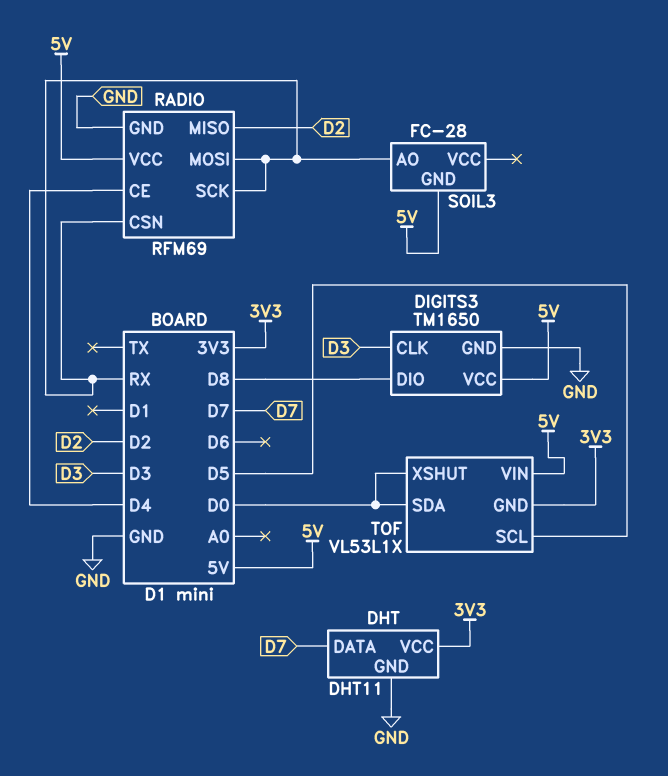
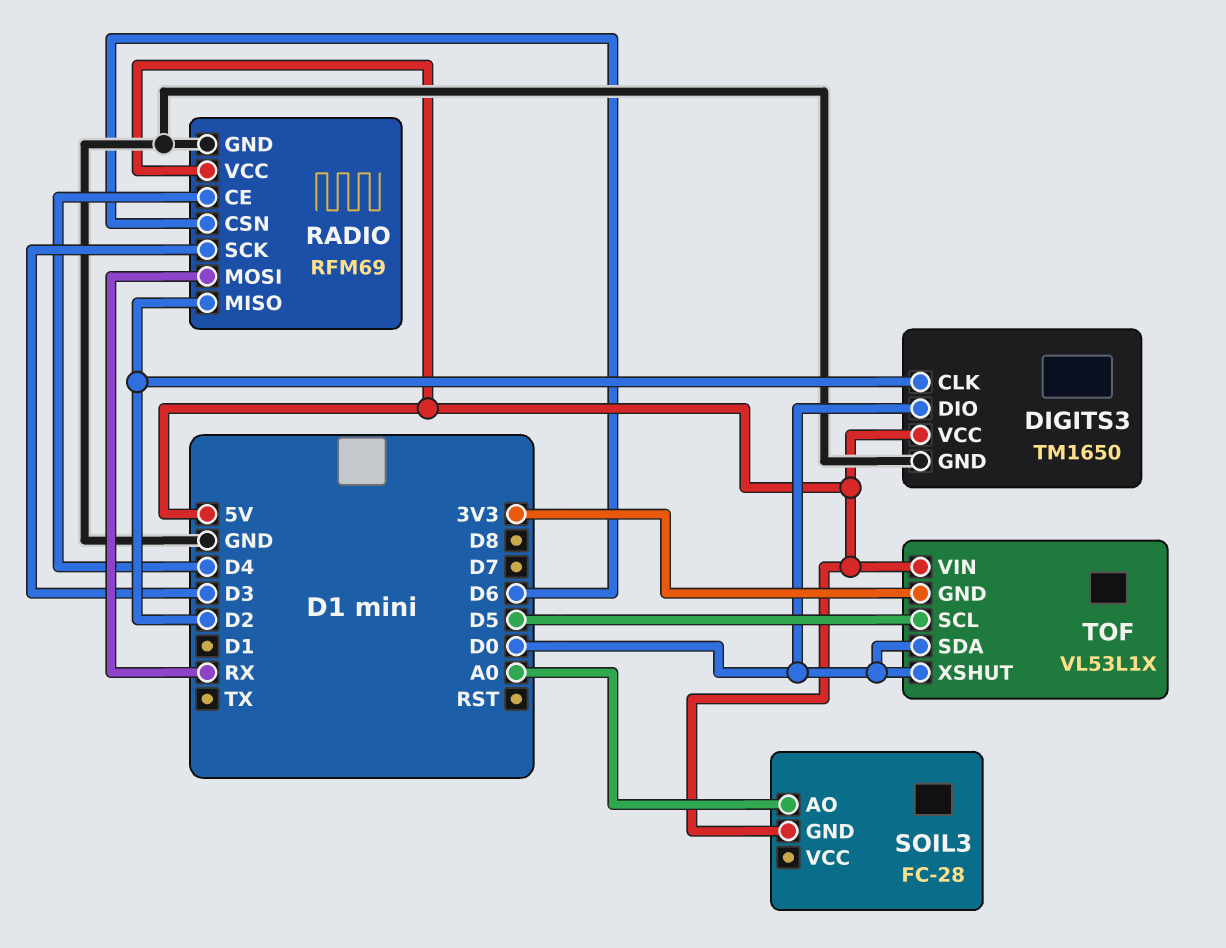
DHT: DHT11 -> none
DHT pin DATA: D7 -> none
DHT pin GND: GND -> none
DHT pin VCC: 3V3 -> none
DIGITS3 pin CLK: D3 -> D2
DIGITS3 pin DIO: D8 -> D0
RADIO pin CSN: RX -> D6
RADIO pin SCK: RX -> D3
SOIL3 pin AO: RX -> A0

